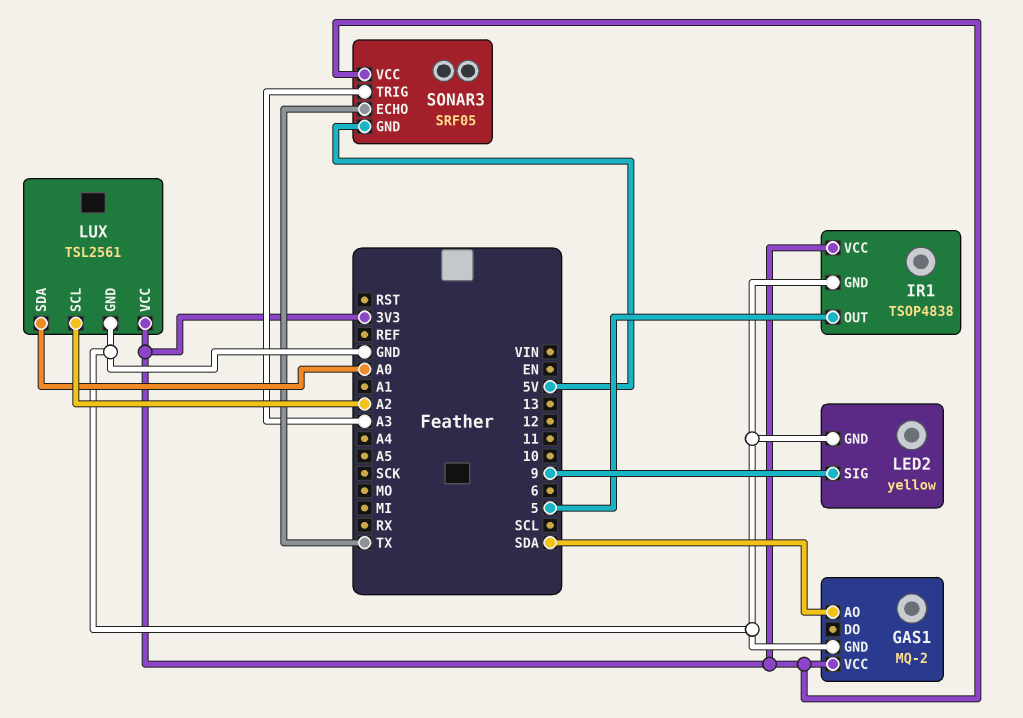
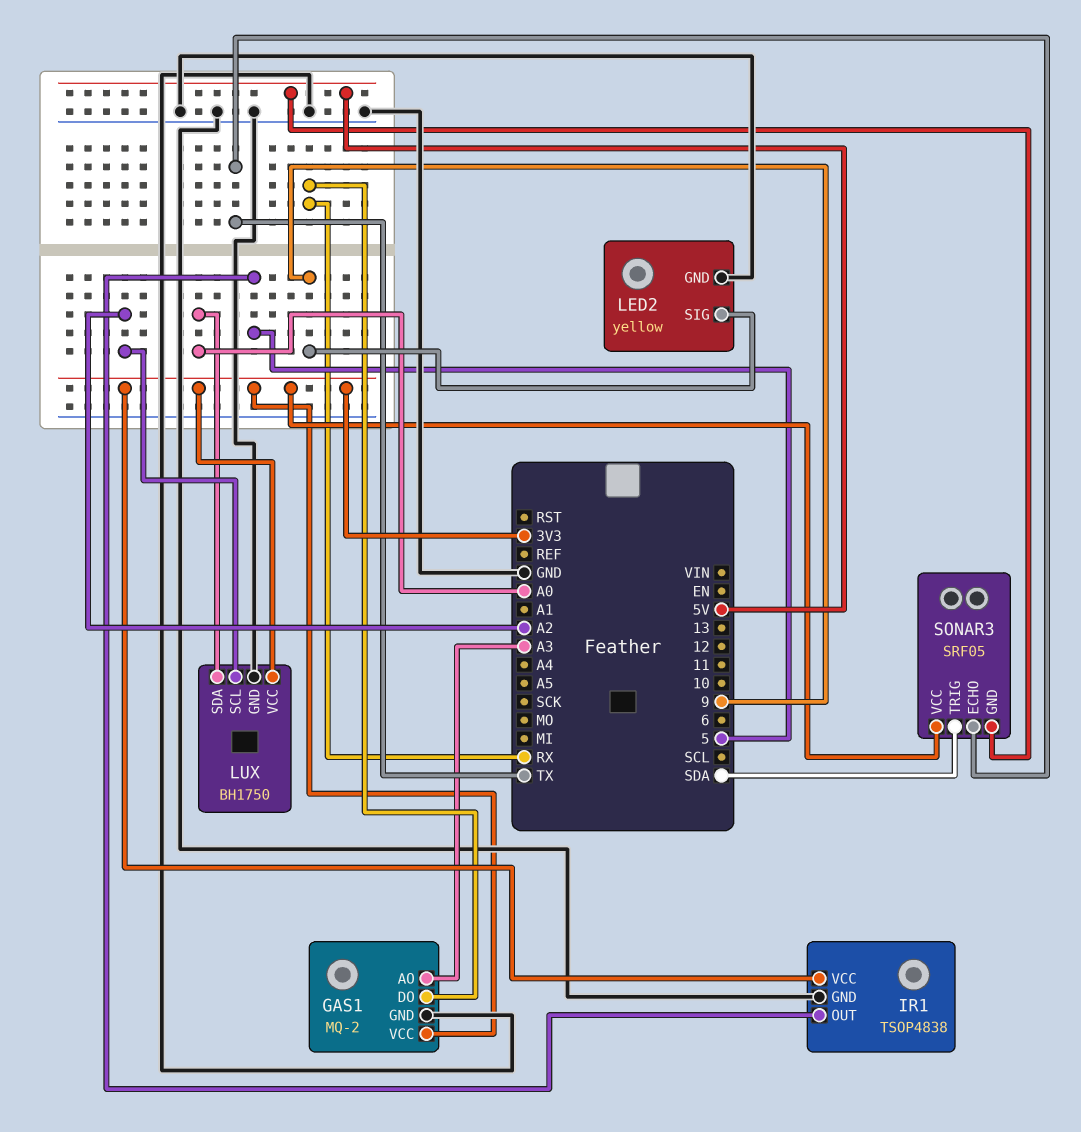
GAS1 pin AO: SDA -> A3
GAS1 pin DO: none -> RX
LUX: TSL2561 -> BH1750
SONAR3 pin TRIG: A3 -> SDA

